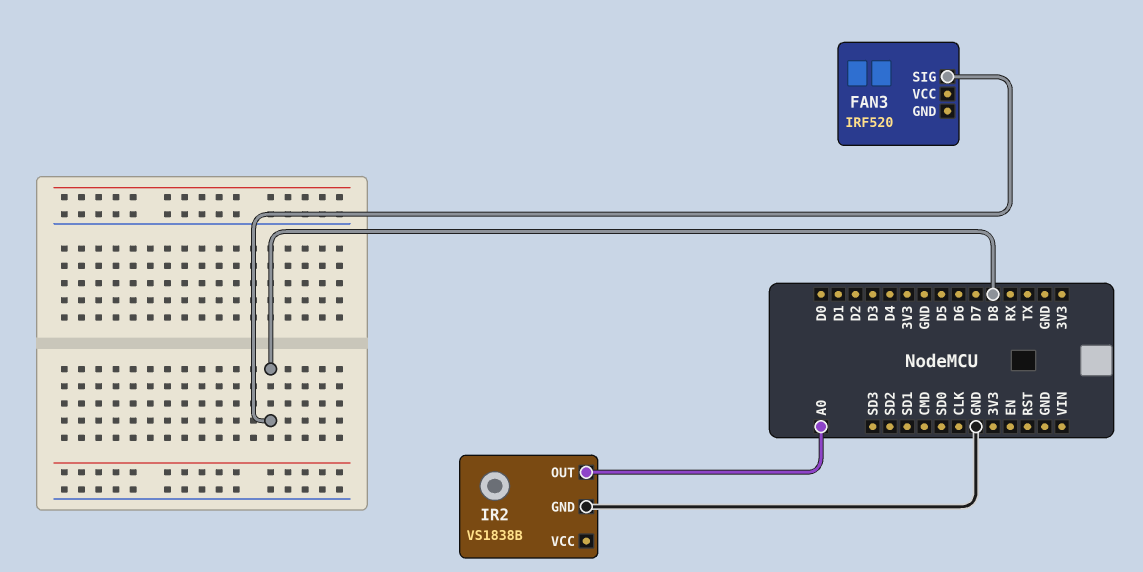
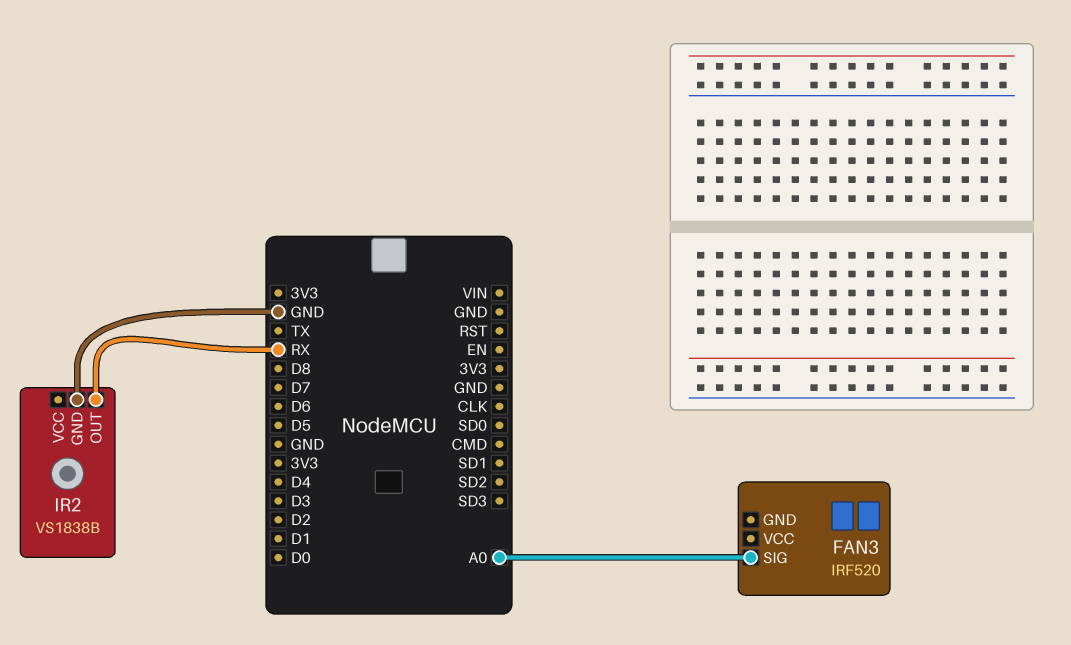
FAN3 pin SIG: D8 -> A0
IR2 pin OUT: A0 -> RX

